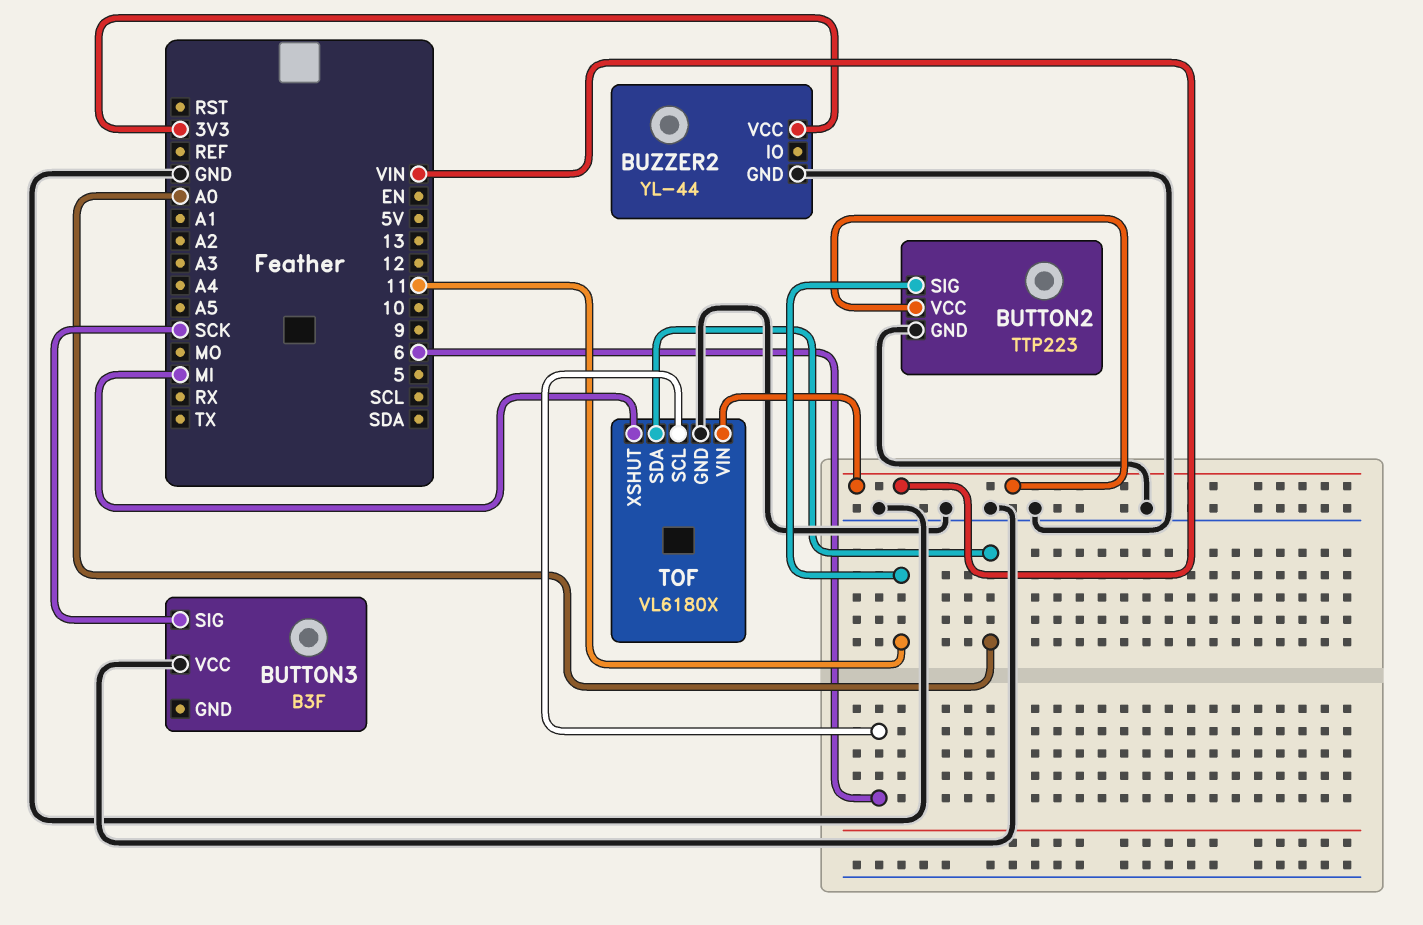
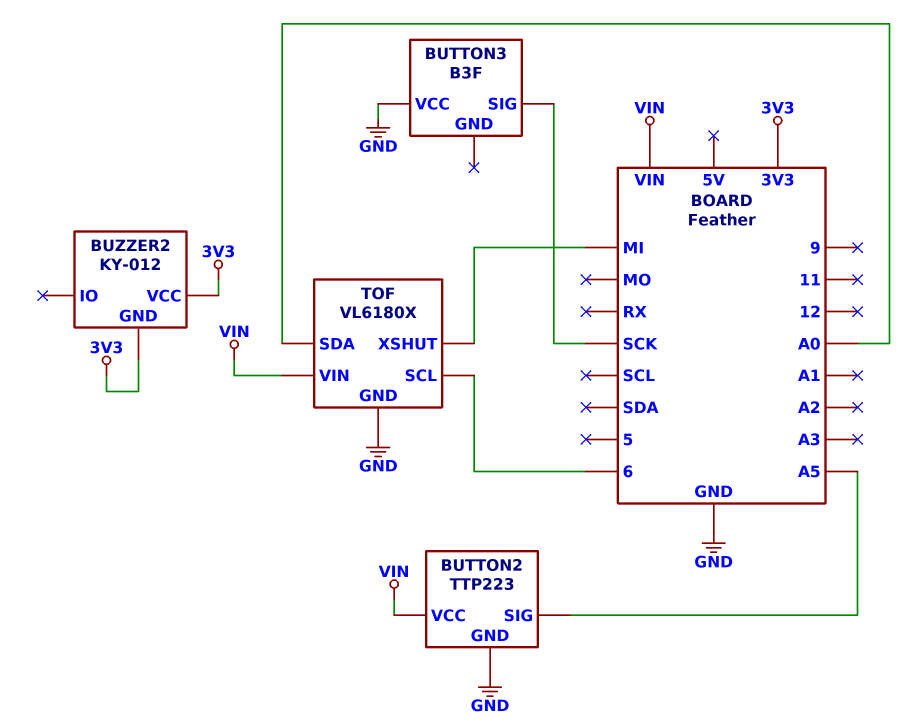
BUTTON2 pin SIG: 11 -> A5
BUZZER2: YL-44 -> KY-012
BUZZER2 pin GND: GND -> 3V3

